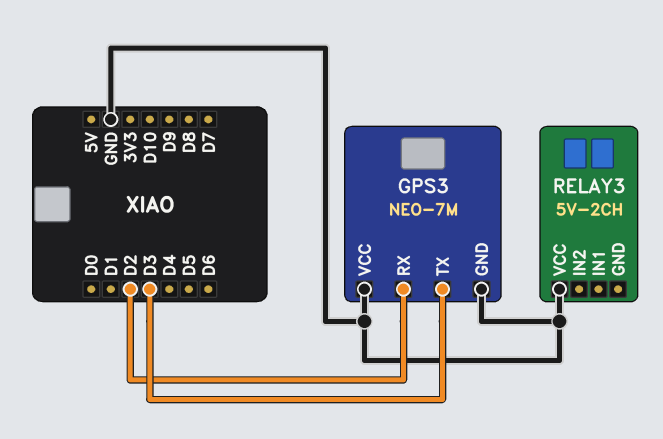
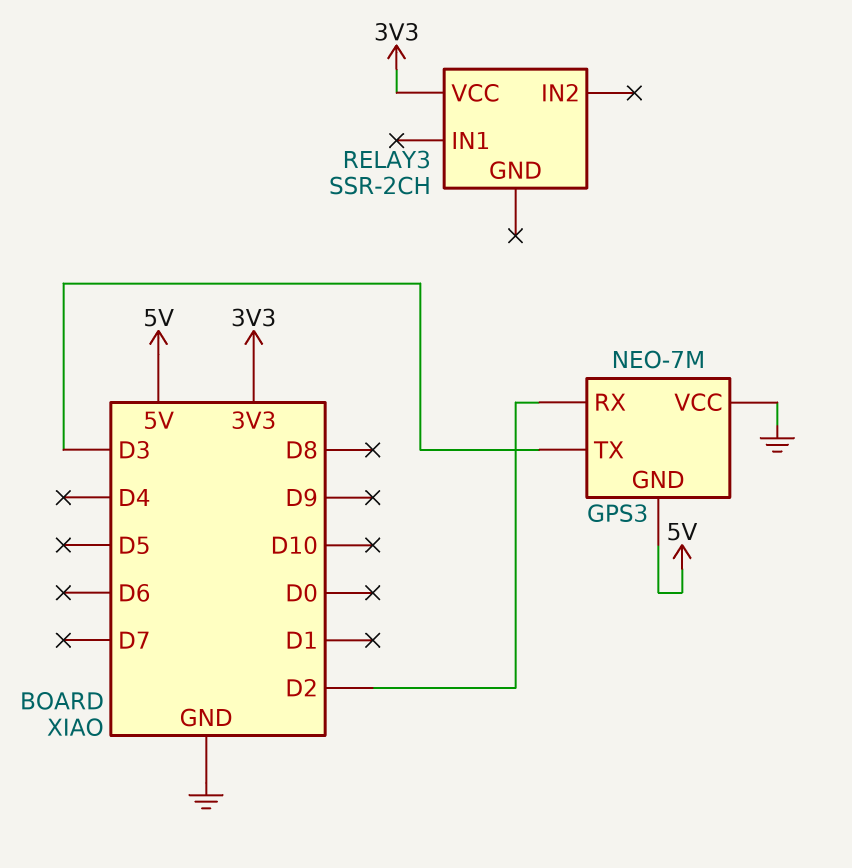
GPS3 pin GND: GND -> 5V
RELAY3: 5V-2CH -> SSR-2CH
RELAY3 pin VCC: GND -> 3V3

